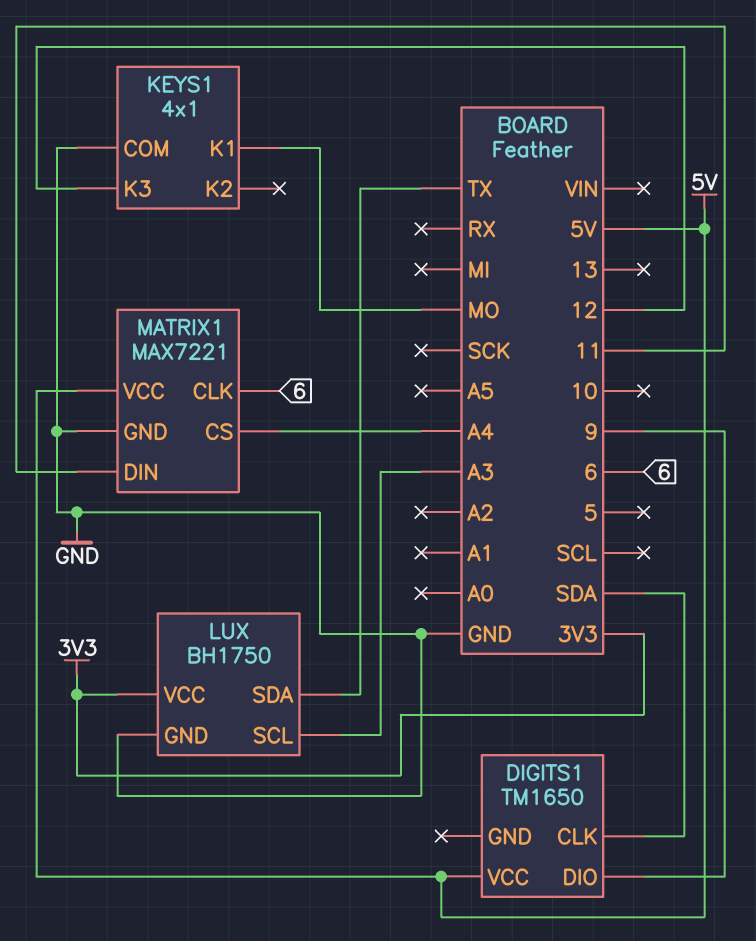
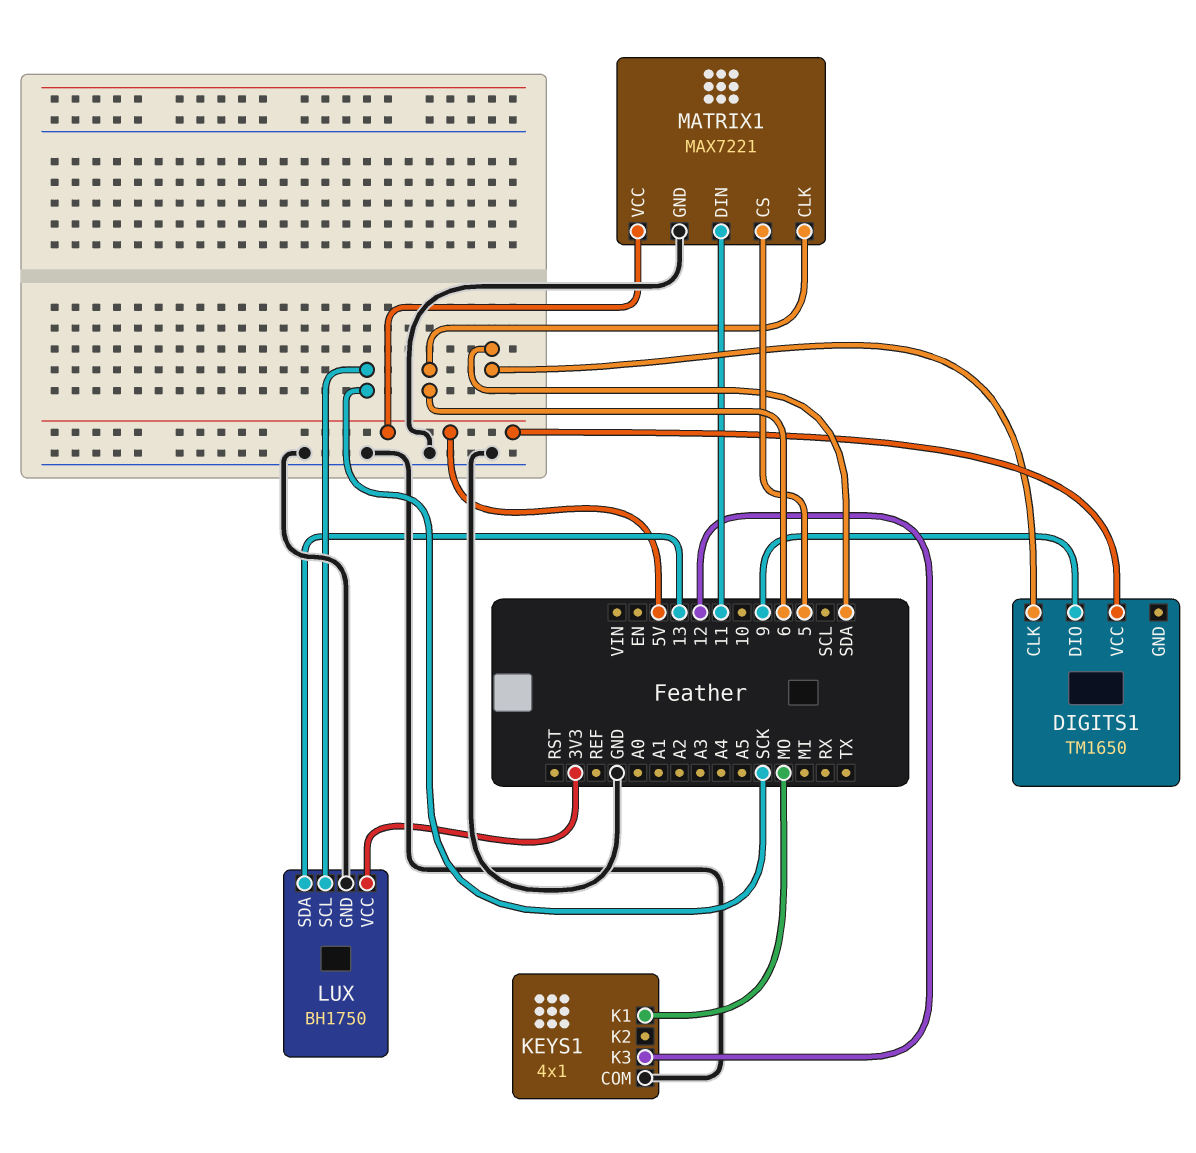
LUX pin SCL: A3 -> SCK
LUX pin SDA: TX -> 13
MATRIX1 pin CS: A4 -> 5

